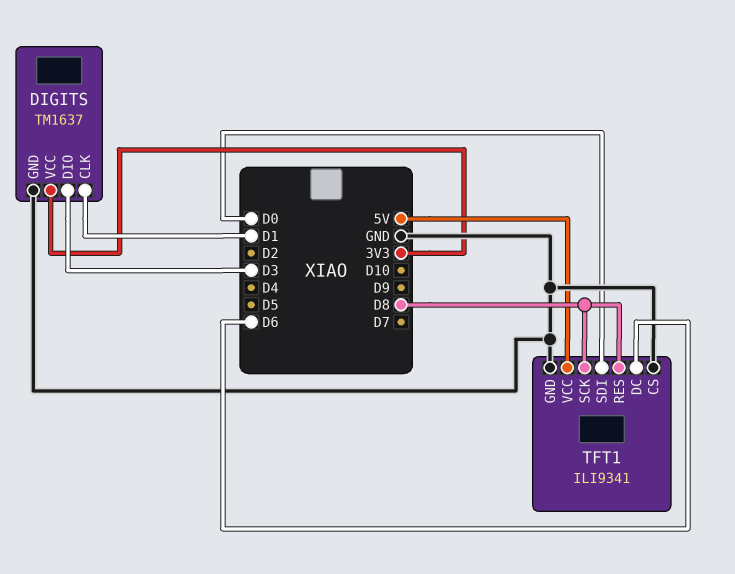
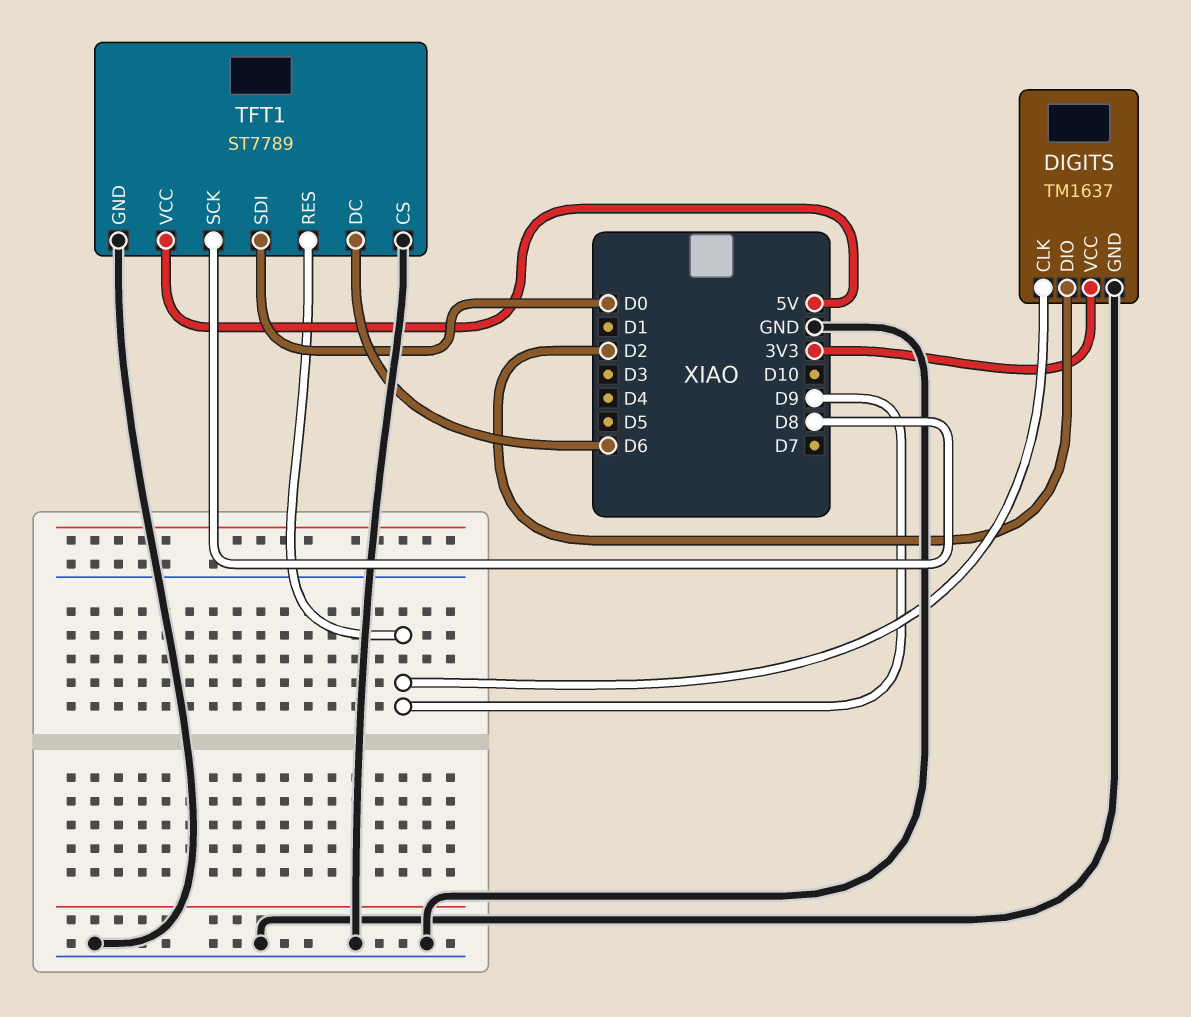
DIGITS pin CLK: D1 -> D9
DIGITS pin DIO: D3 -> D2
TFT1: ILI9341 -> ST7789
TFT1 pin RES: D8 -> D9

